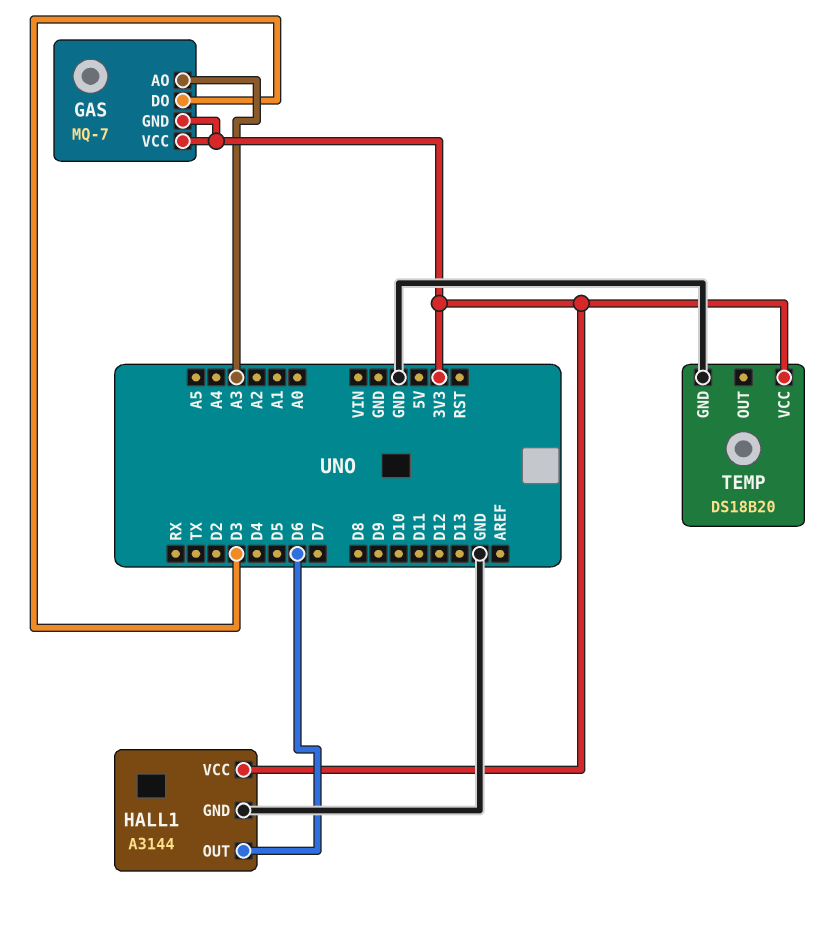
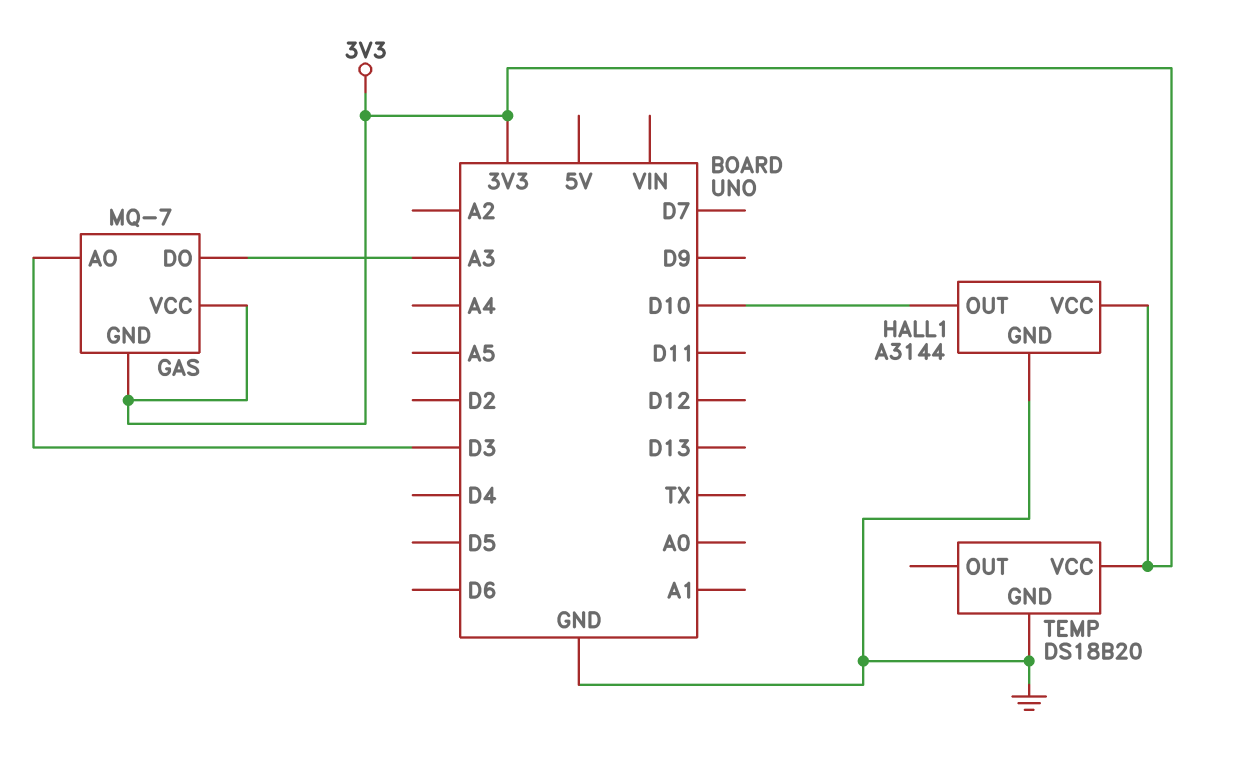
GAS pin AO: A3 -> D3
GAS pin DO: D3 -> A3
HALL1 pin OUT: D6 -> D10

